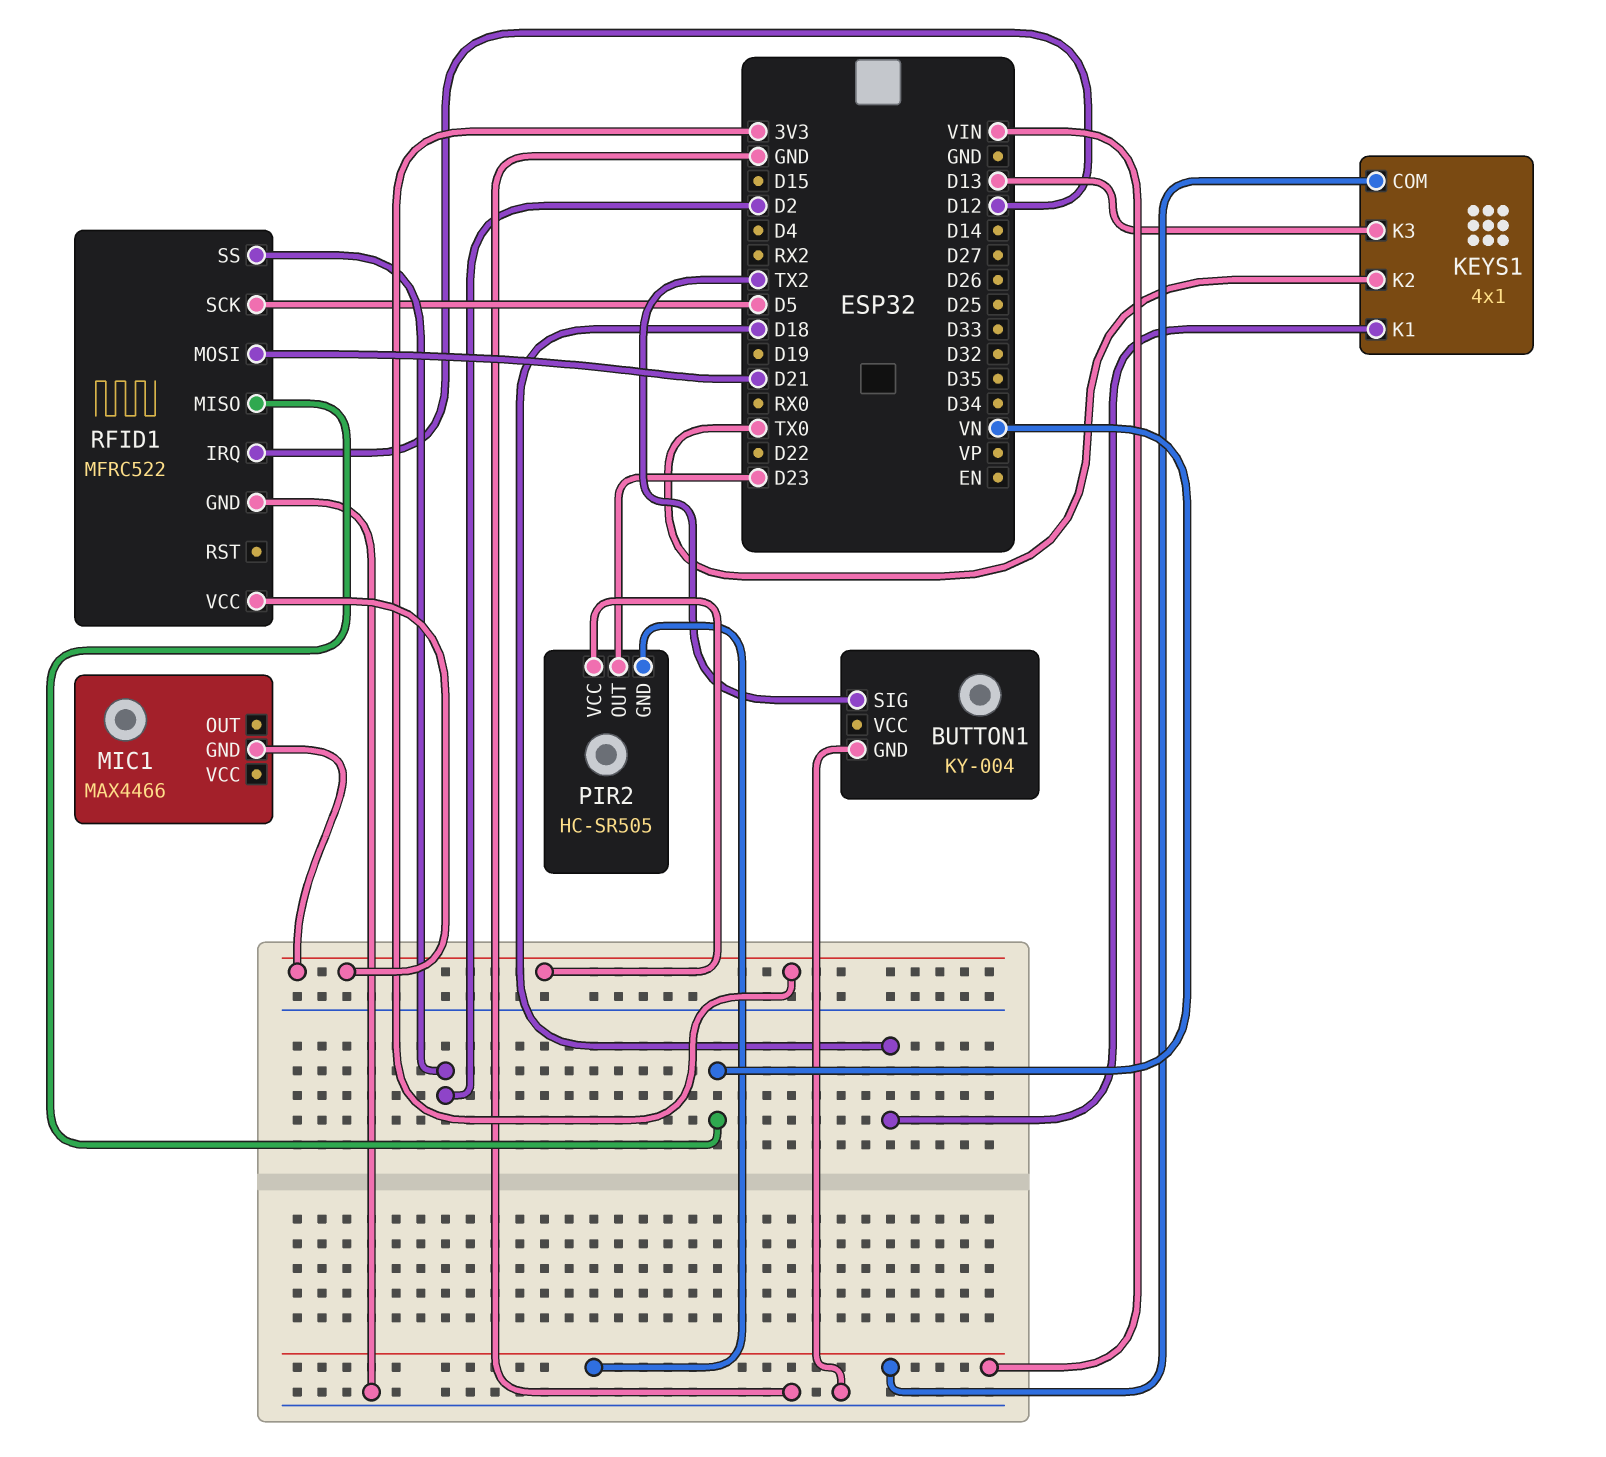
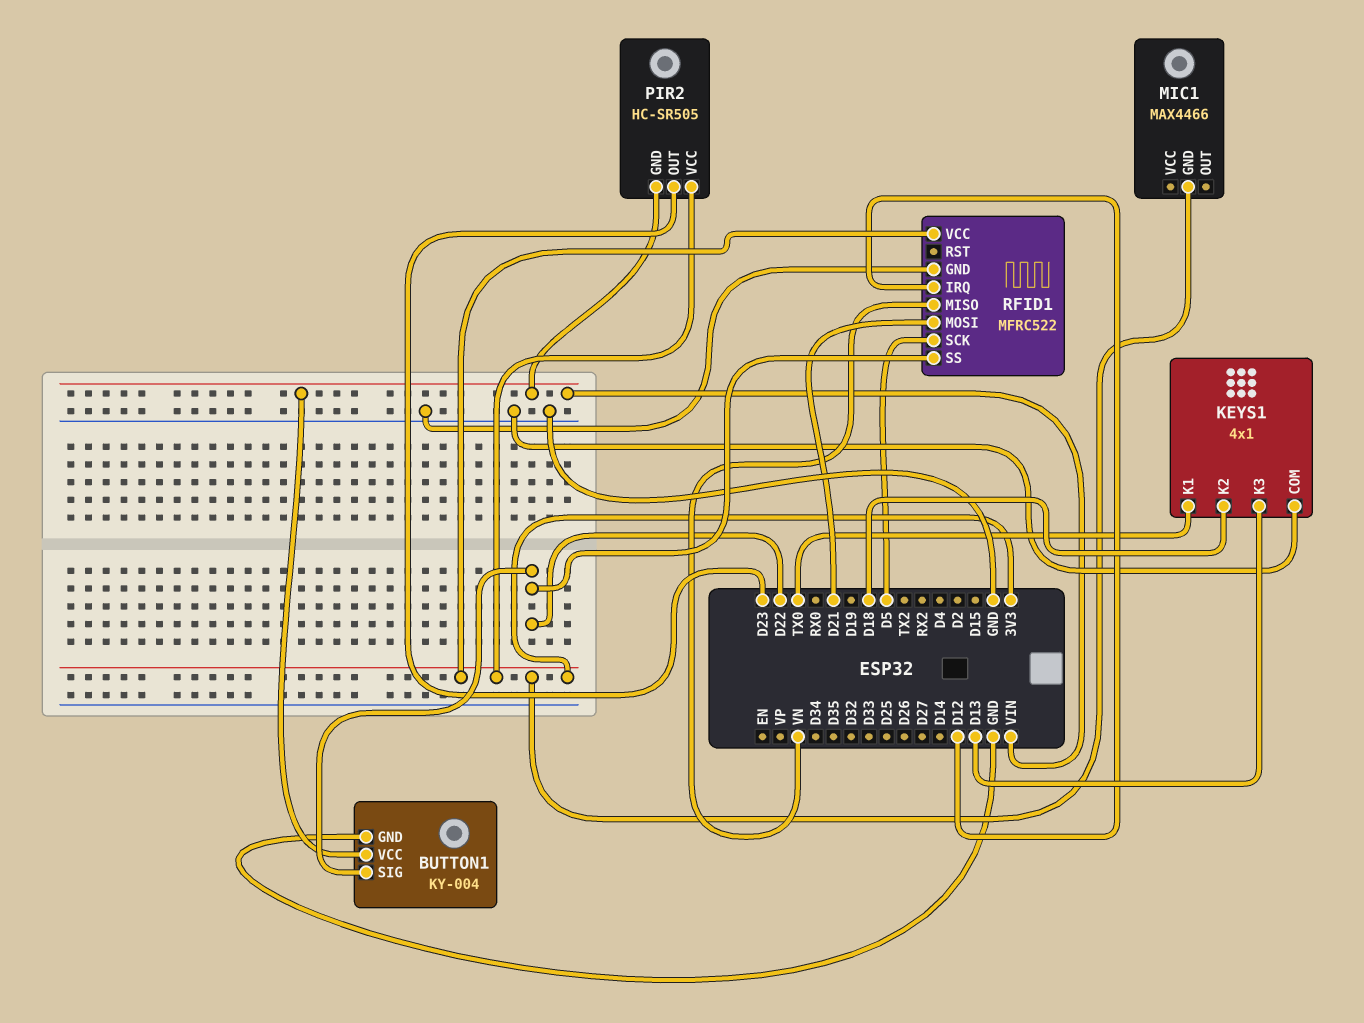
BUTTON1 pin SIG: TX2 -> D22
BUTTON1 pin VCC: none -> VIN
KEYS1 pin COM: VIN -> GND
KEYS1 pin K1: D18 -> TX0
KEYS1 pin K2: TX0 -> D18
RFID1 pin SS: D2 -> D22

